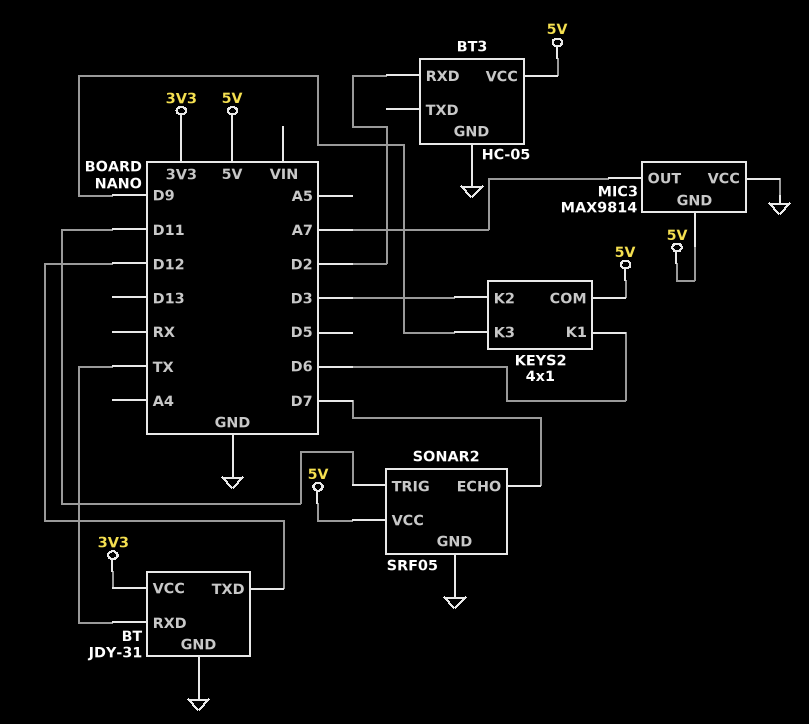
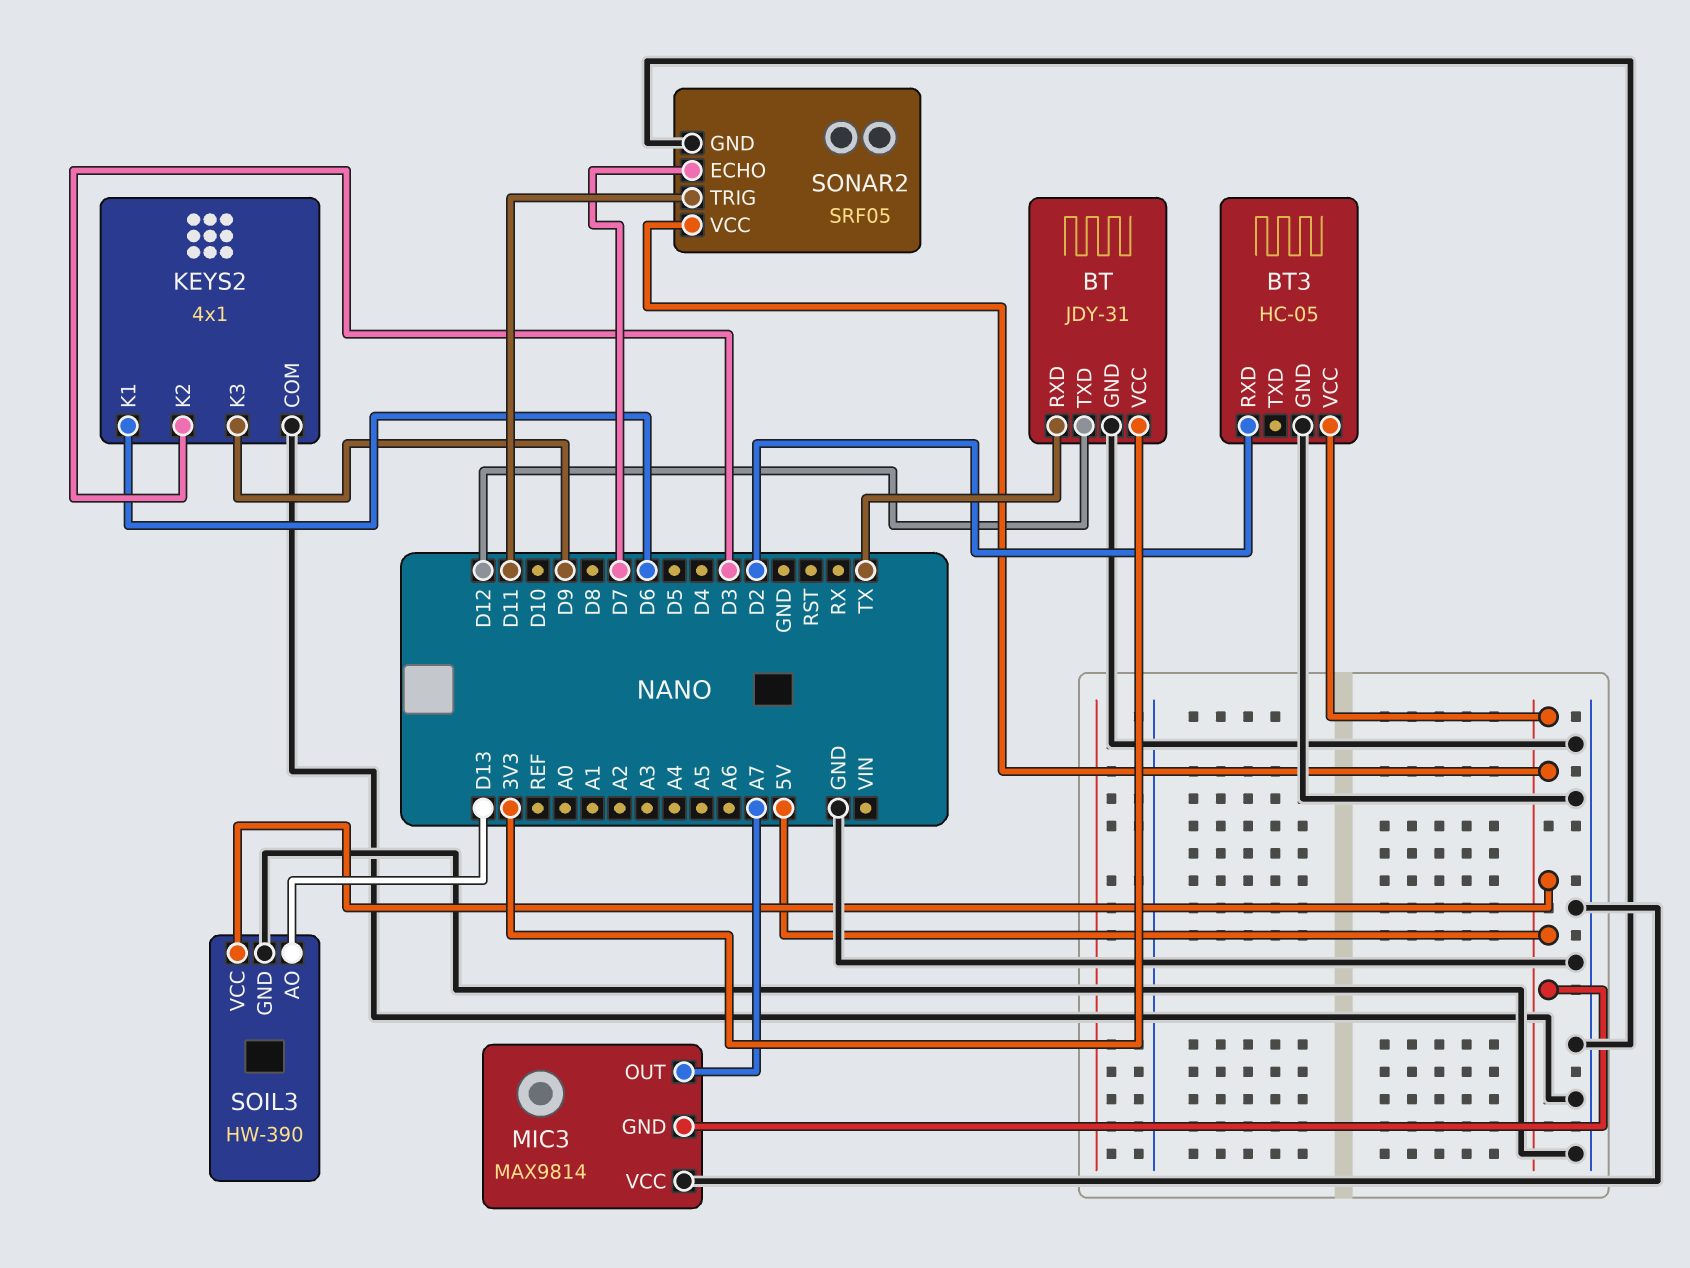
KEYS2 pin COM: 5V -> GND
SOIL3: none -> HW-390
SOIL3 pin AO: none -> D13
SOIL3 pin GND: none -> GND
SOIL3 pin VCC: none -> 5V

